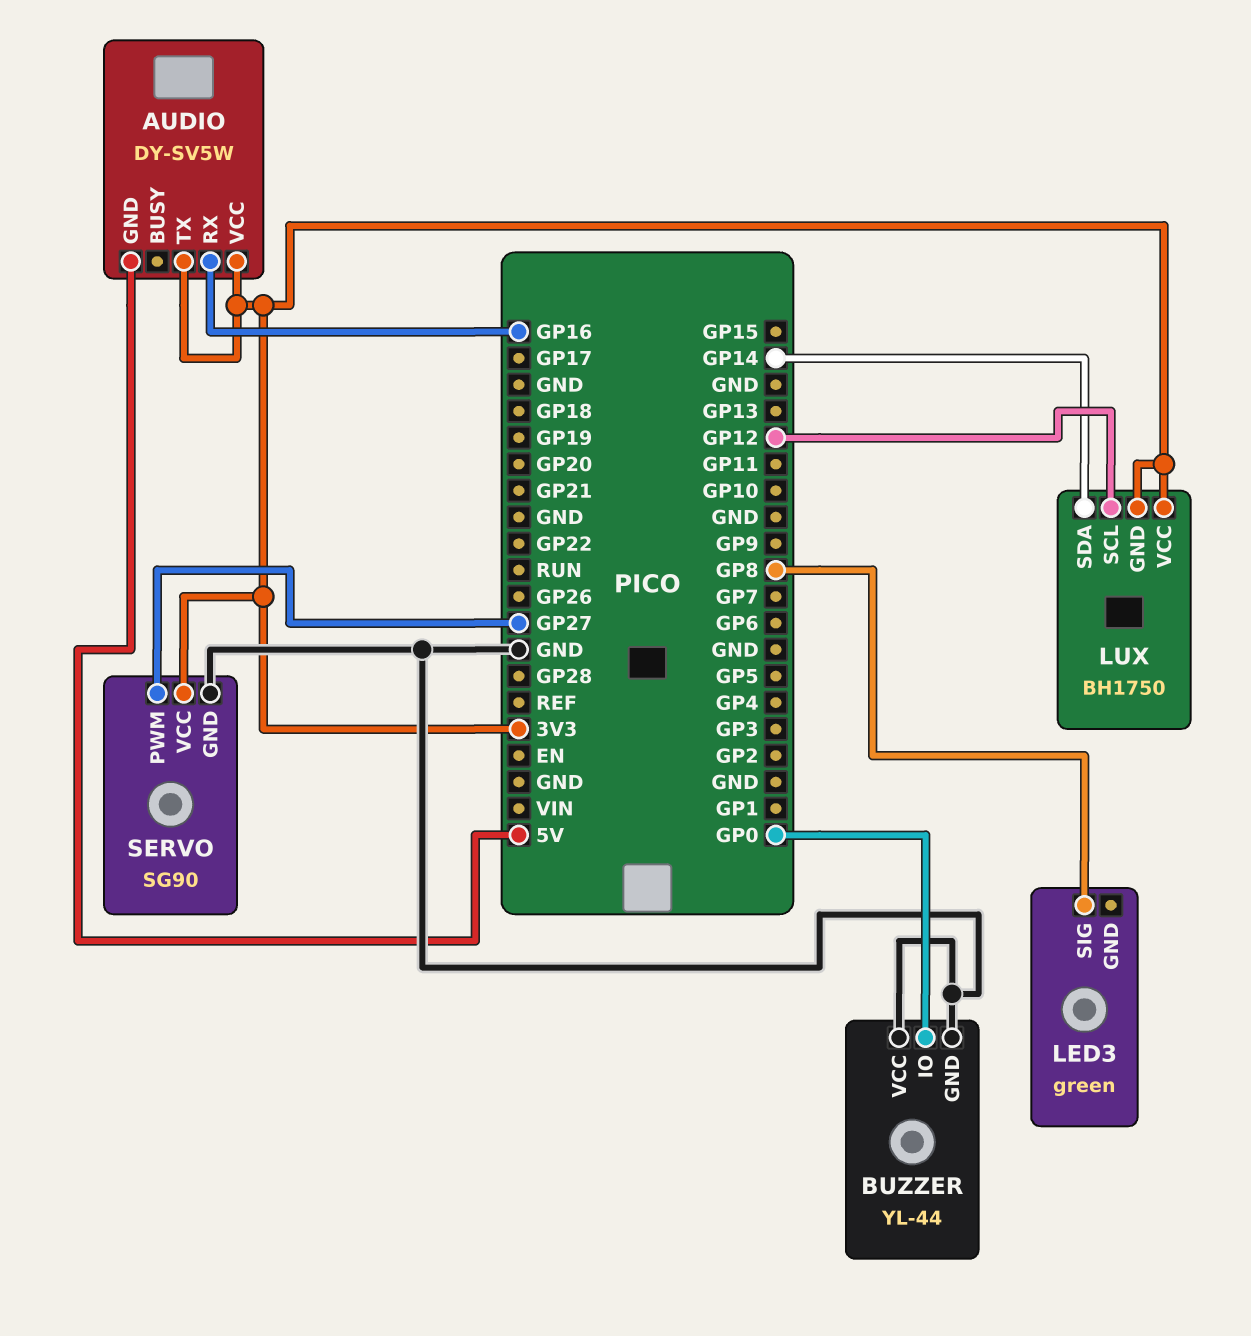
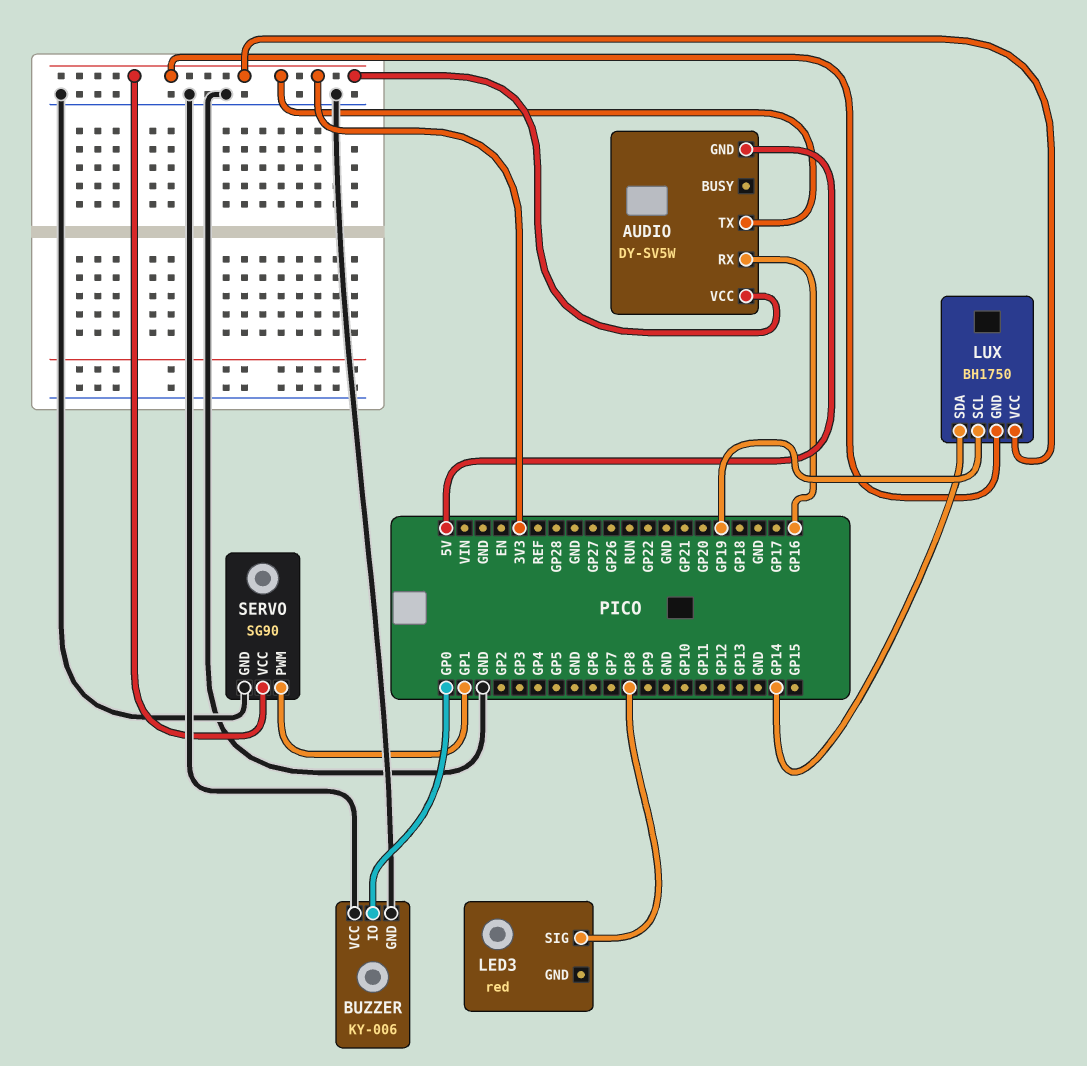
BUZZER: YL-44 -> KY-006
LED3: green -> red
LUX pin SCL: GP12 -> GP19
SERVO pin PWM: GP27 -> GP1

